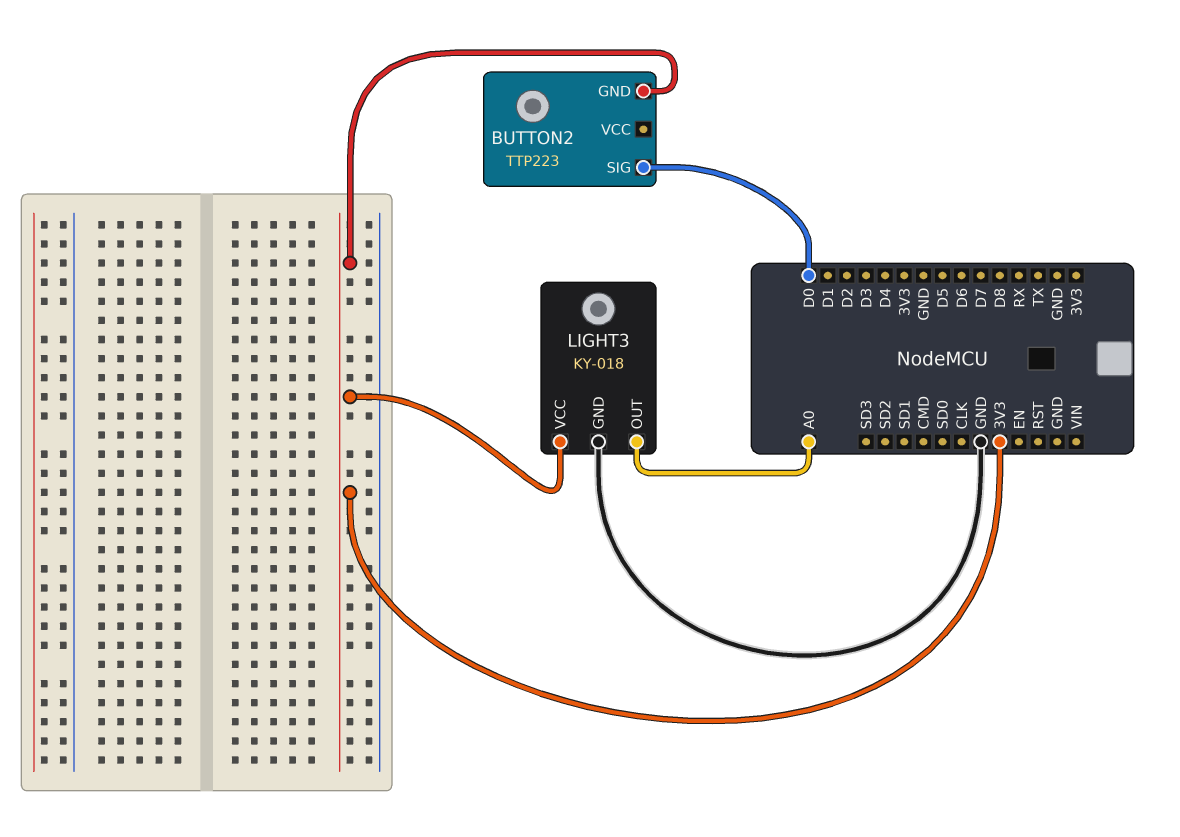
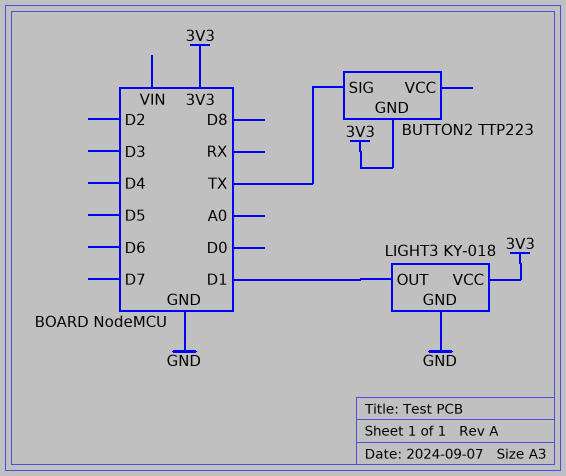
BUTTON2 pin SIG: D0 -> TX
LIGHT3 pin OUT: A0 -> D1

